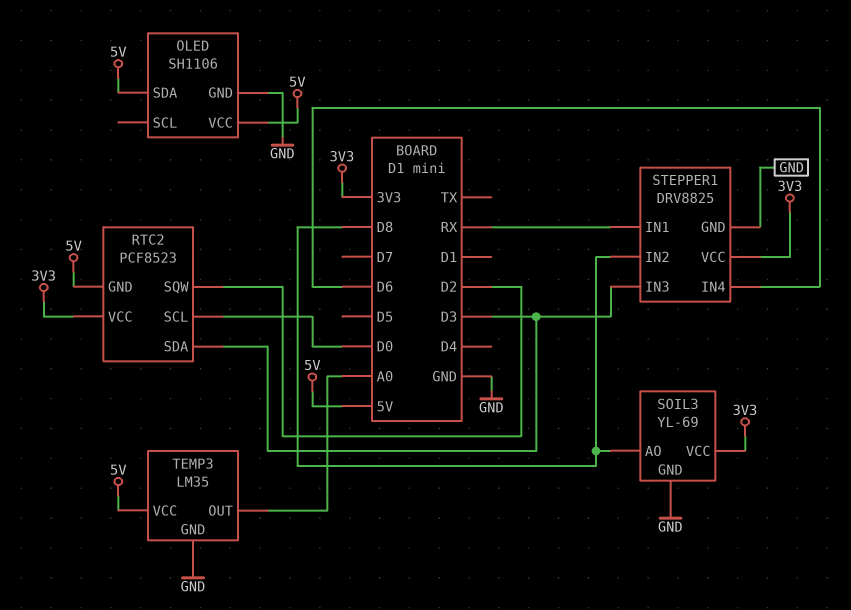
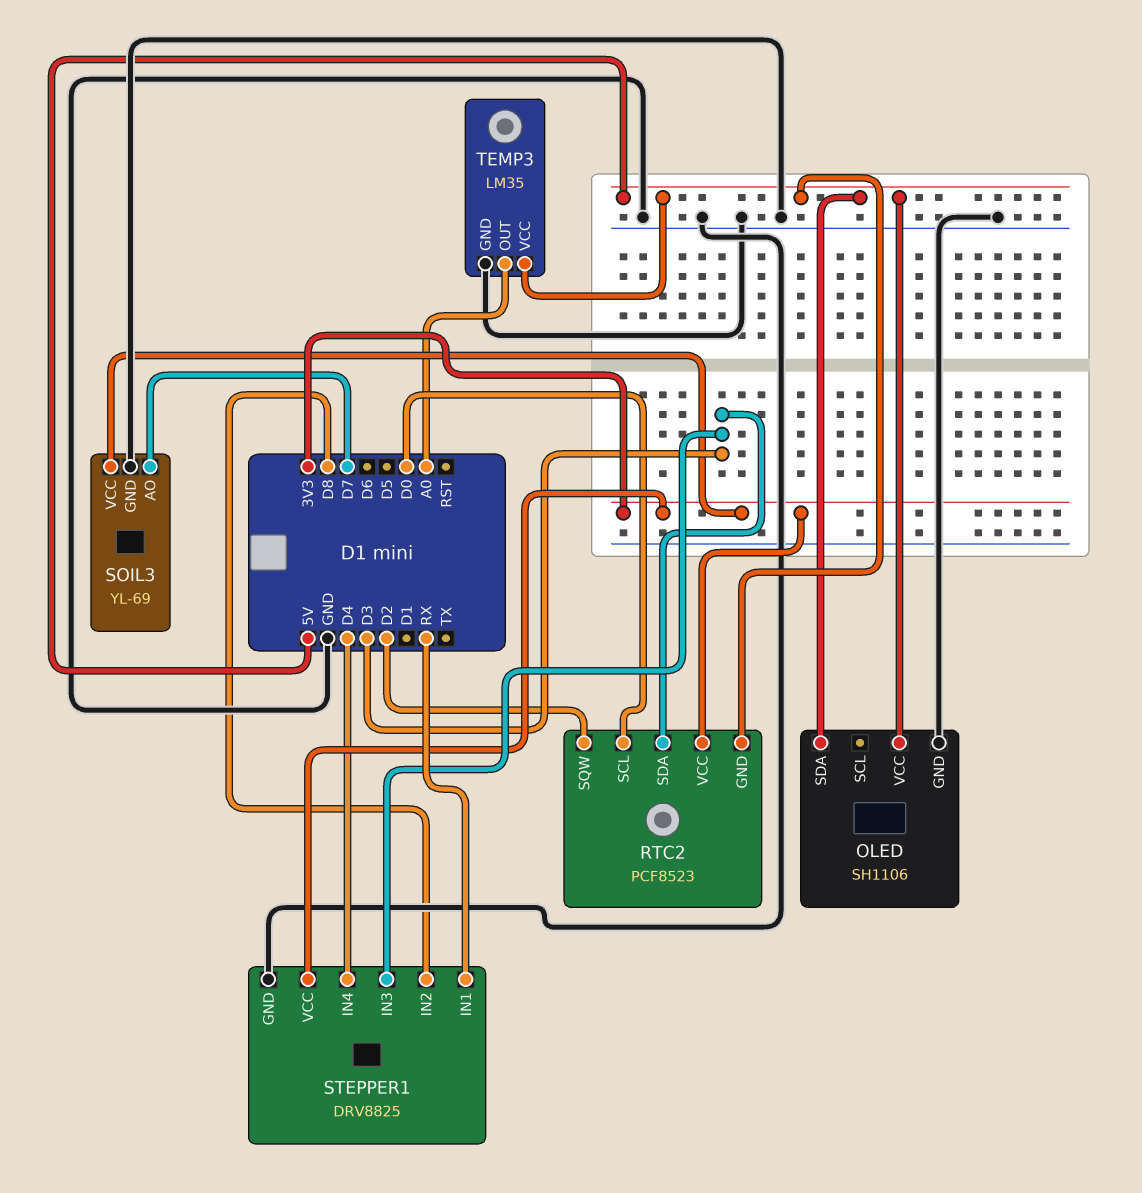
SOIL3 pin AO: D8 -> D7
STEPPER1 pin IN4: D6 -> D4

